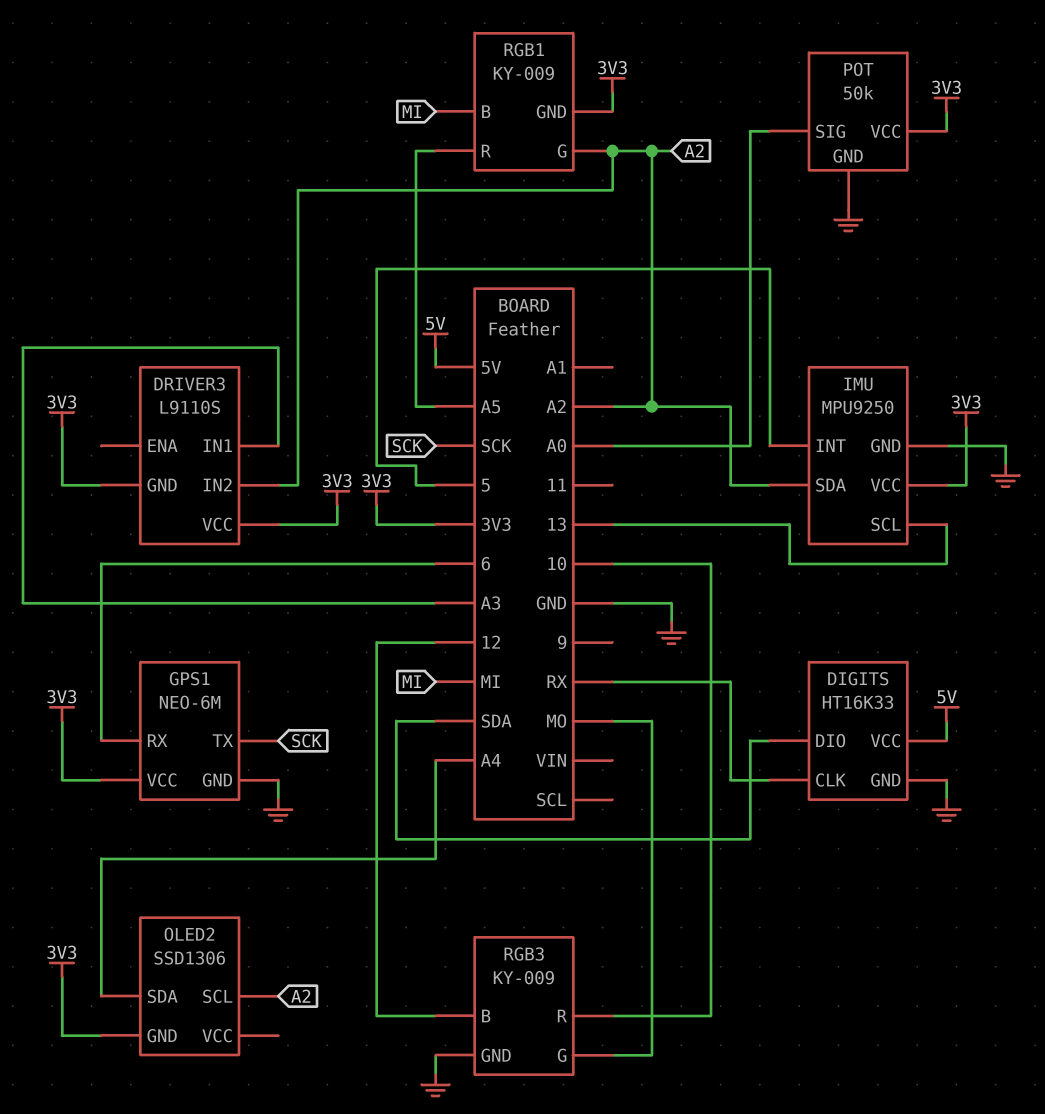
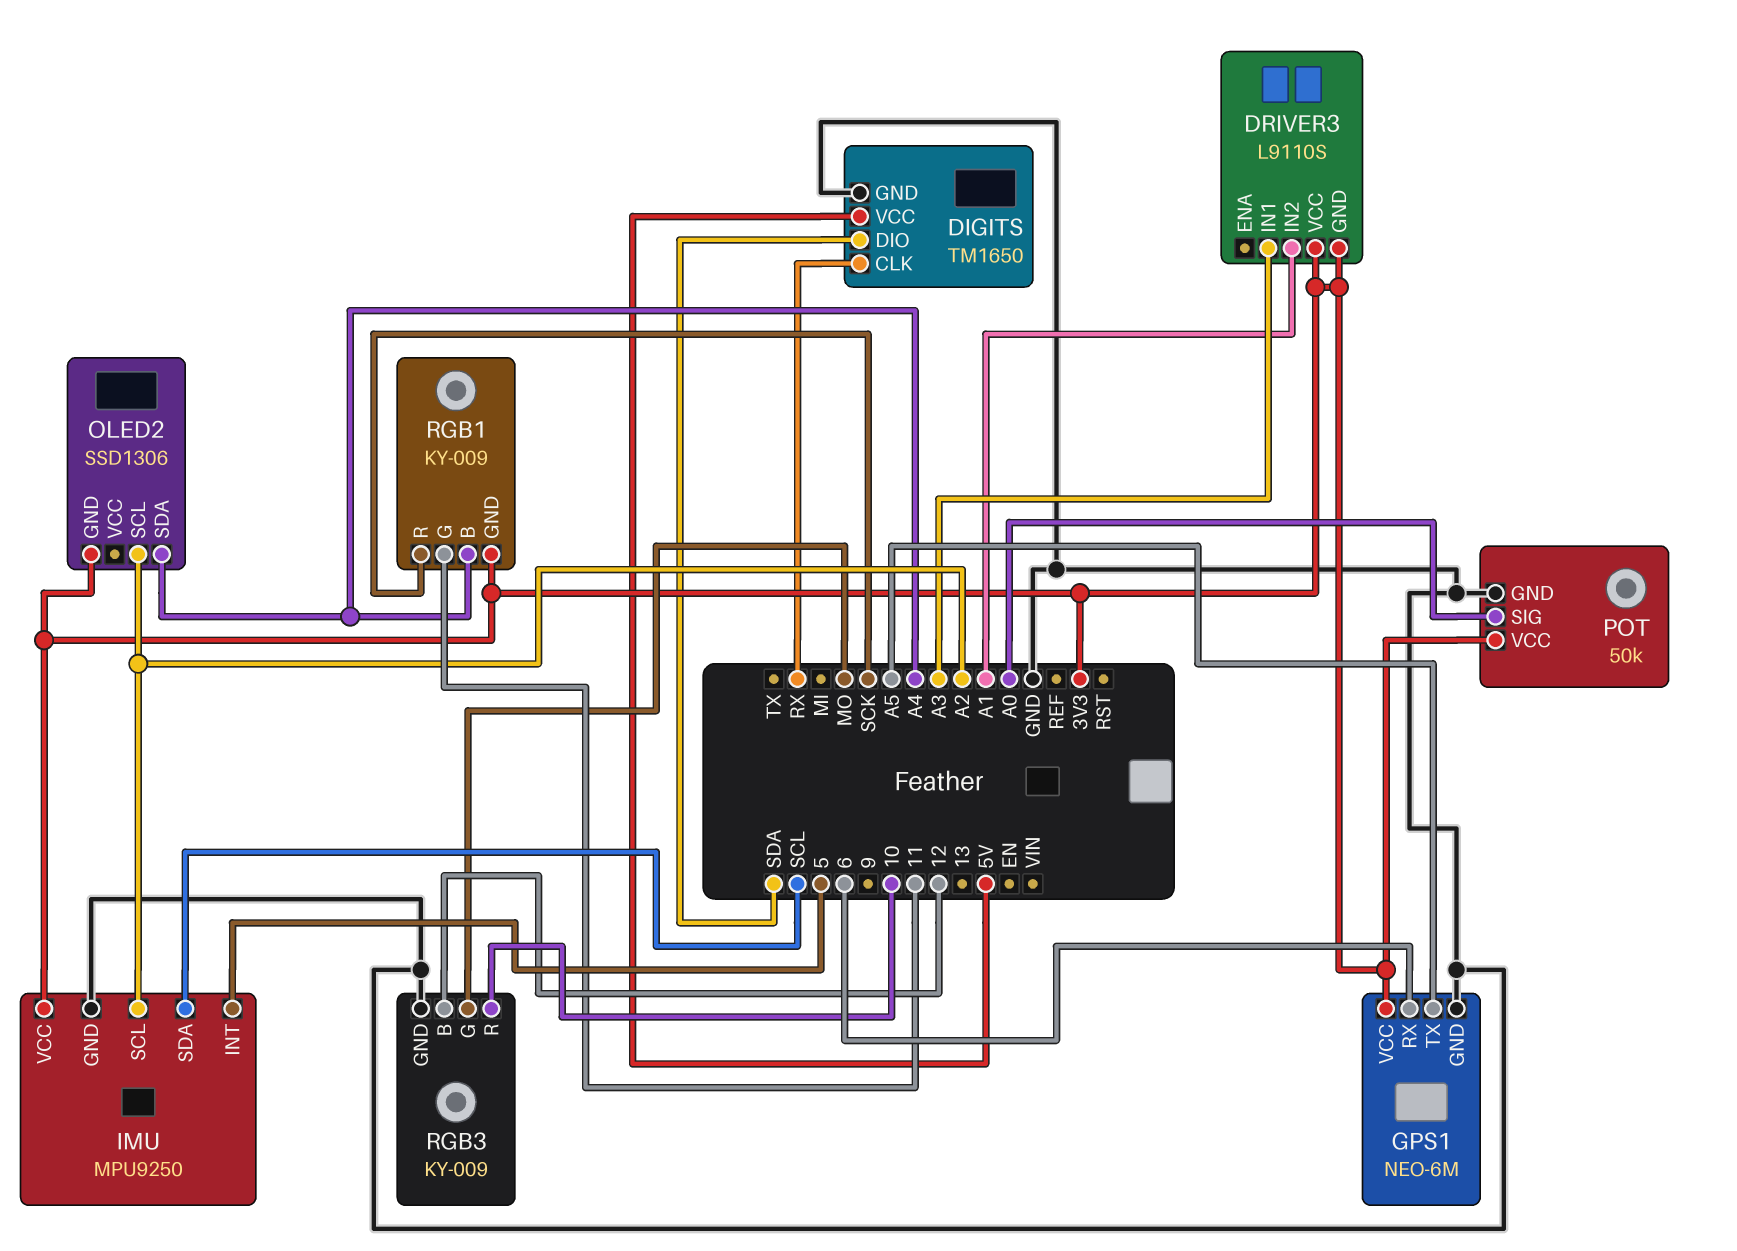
DIGITS: HT16K33 -> TM1650
DRIVER3 pin IN2: A2 -> A1
GPS1 pin TX: SCK -> A5
IMU pin SCL: 13 -> A2
IMU pin SDA: A2 -> SCL
RGB1 pin B: MI -> A4
RGB1 pin G: A2 -> 11
RGB1 pin R: A5 -> SCK

